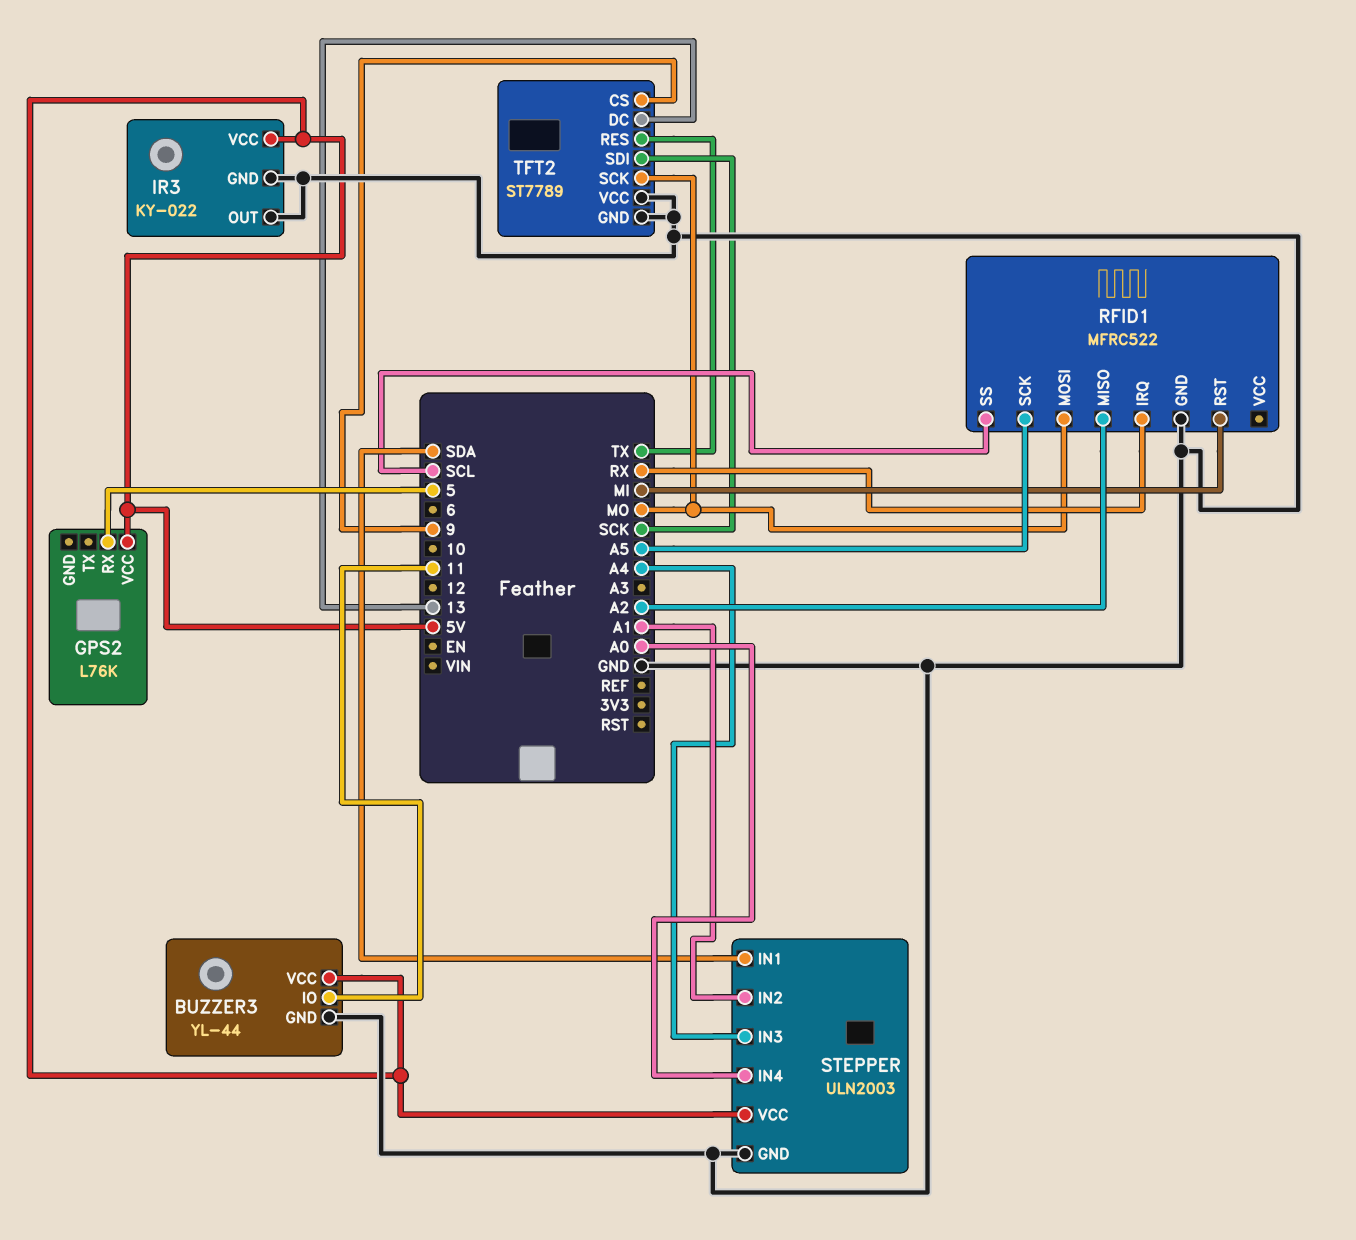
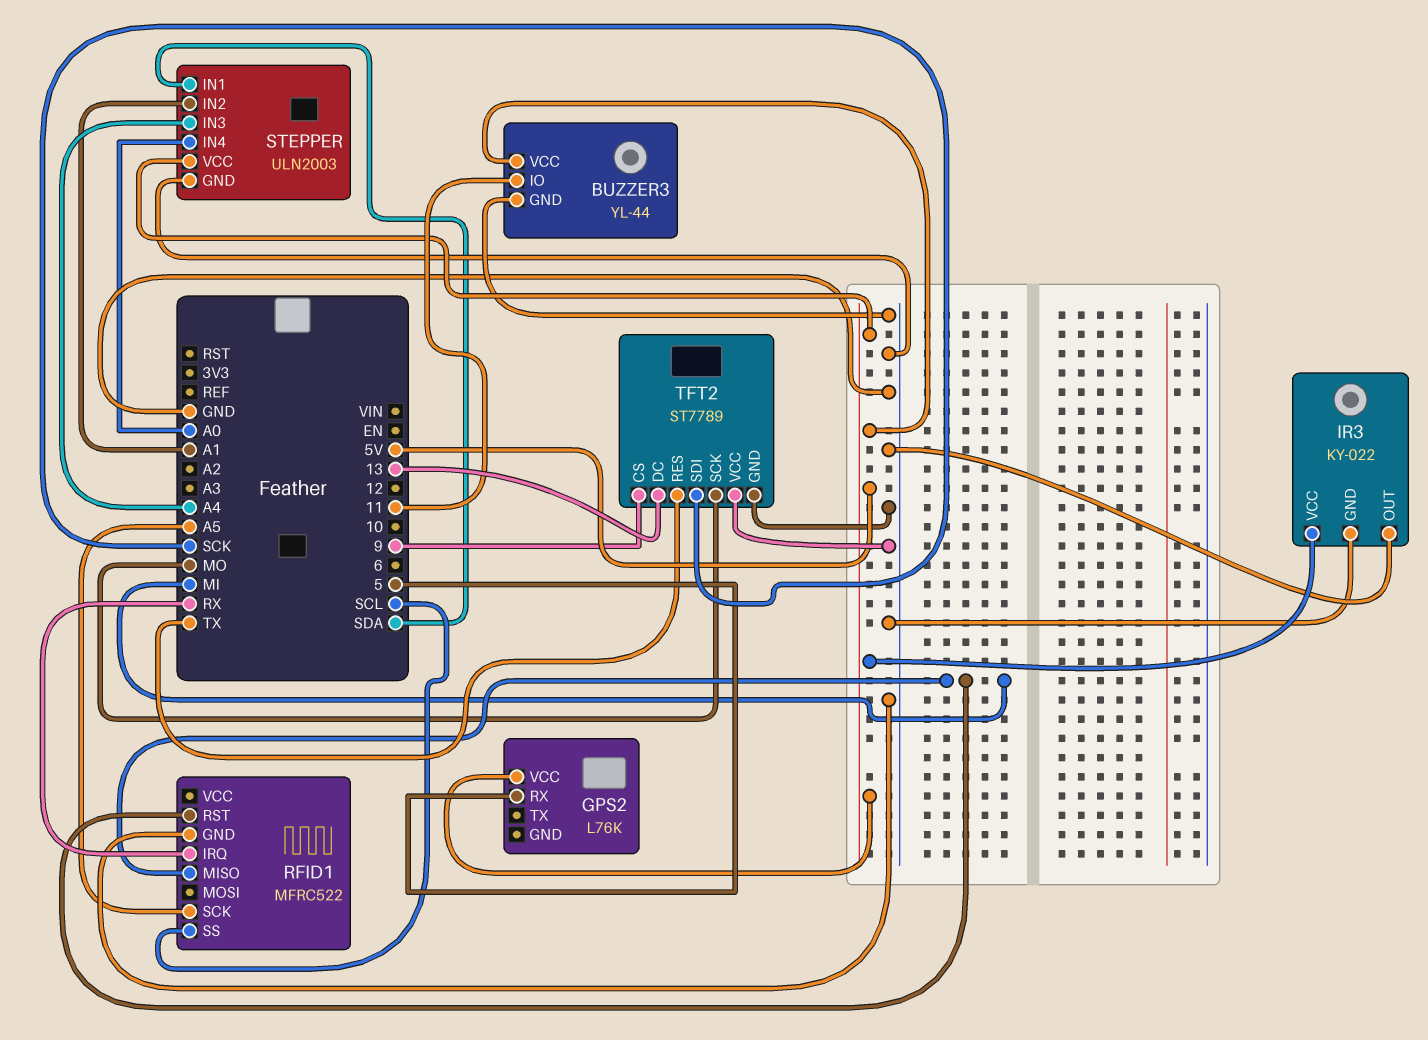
RFID1 pin MISO: A2 -> MI
RFID1 pin MOSI: MO -> none

